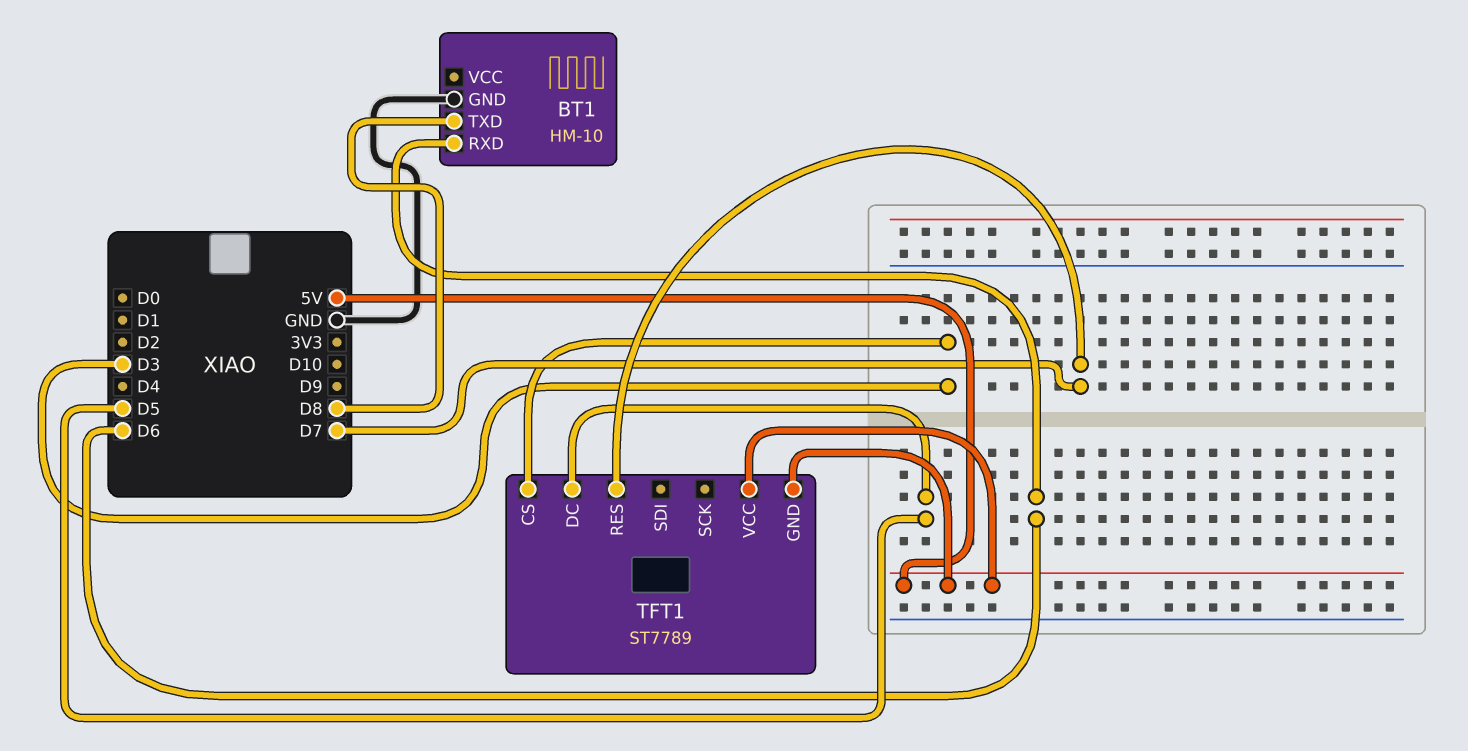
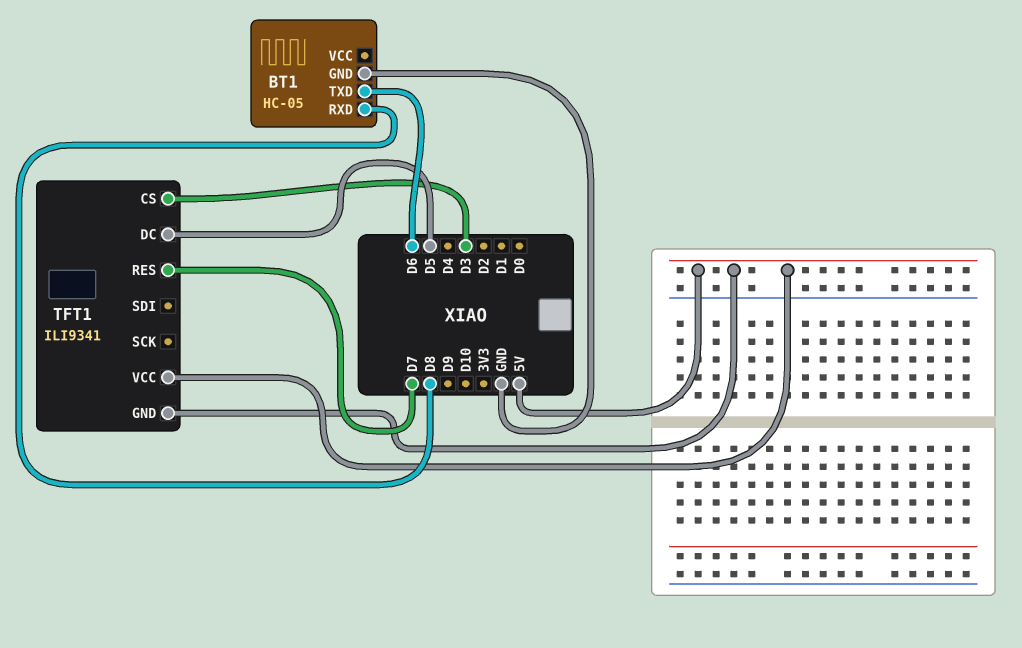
BT1: HM-10 -> HC-05
BT1 pin RXD: D6 -> D8
BT1 pin TXD: D8 -> D6
TFT1: ST7789 -> ILI9341

